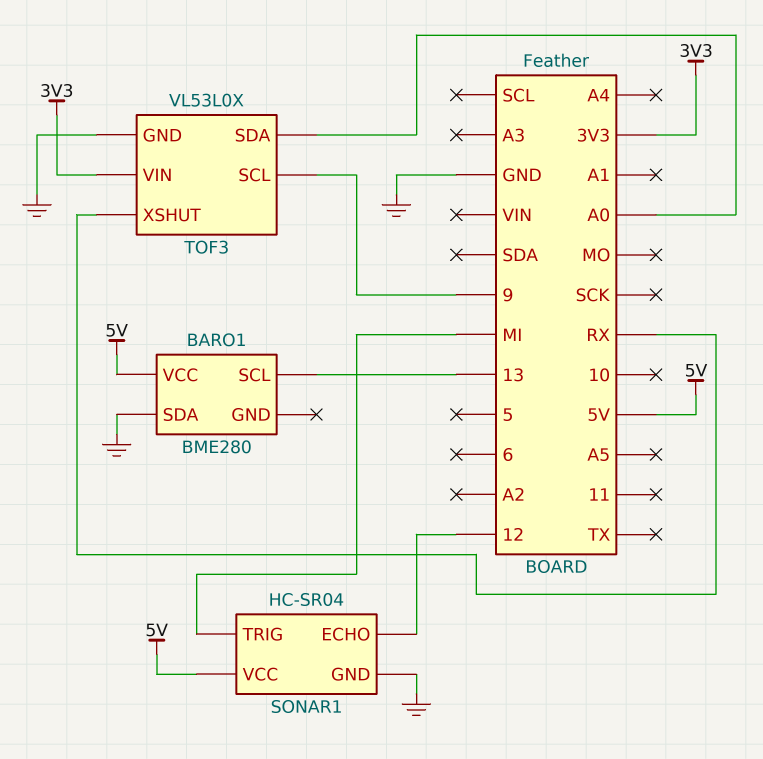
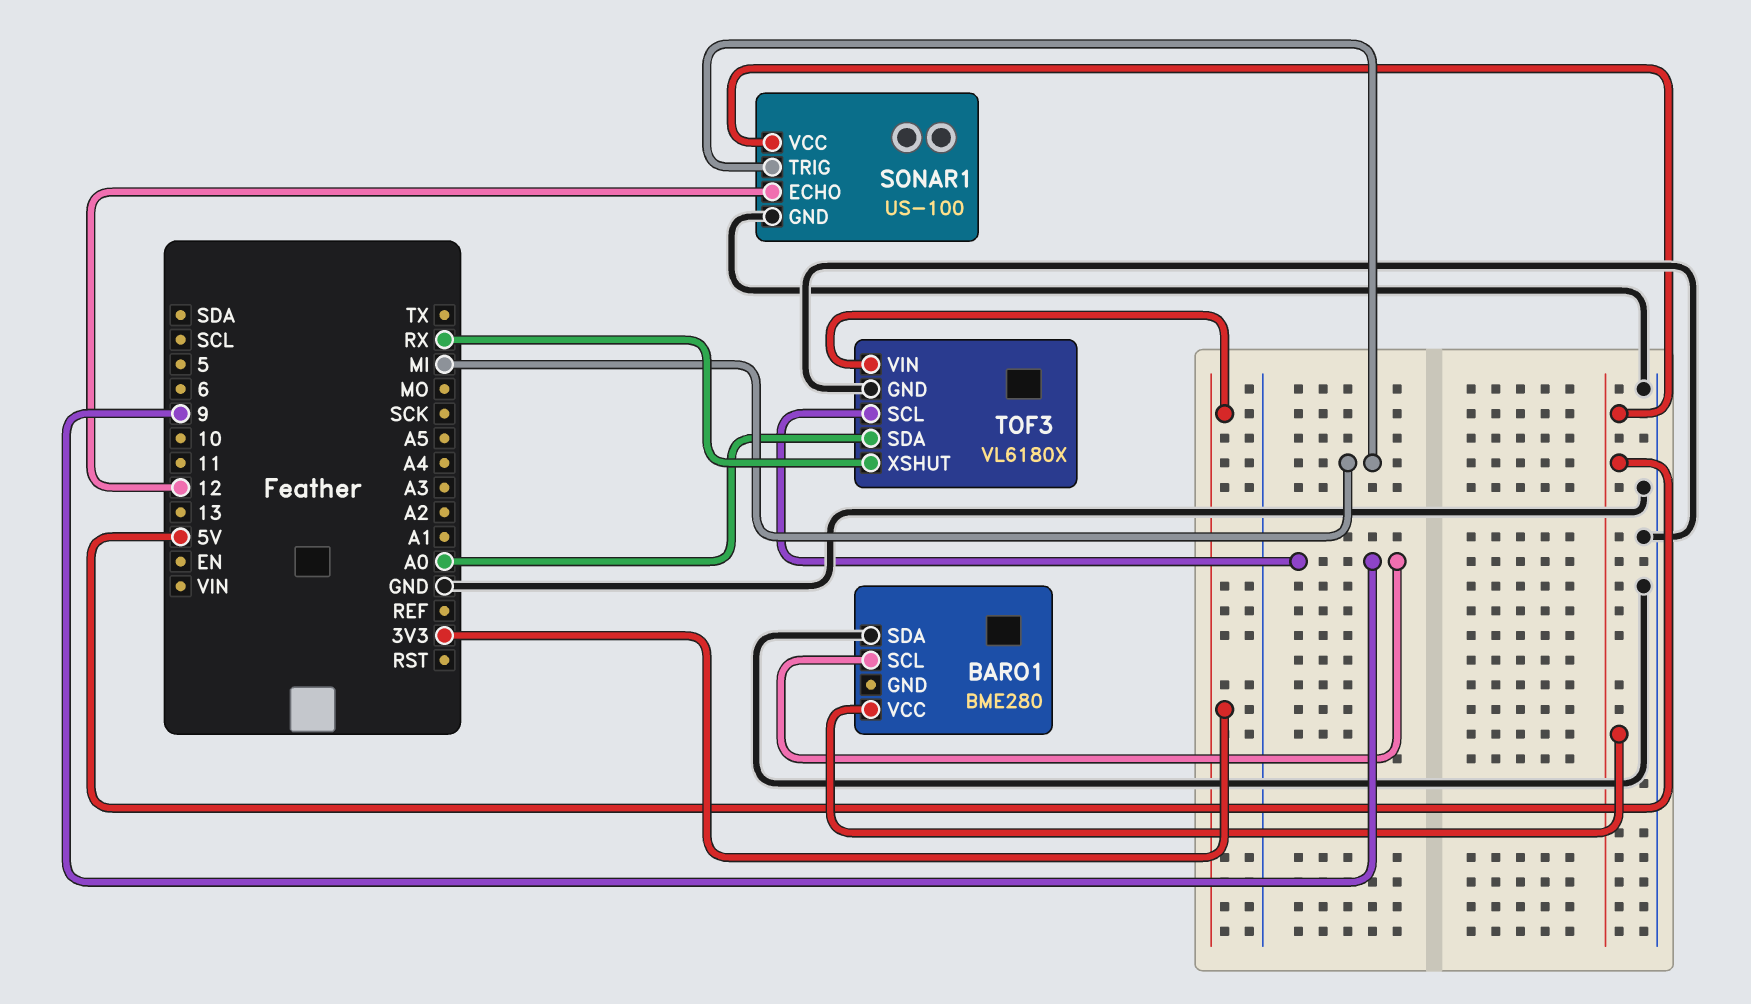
BARO1 pin SCL: 13 -> 9
SONAR1: HC-SR04 -> US-100
TOF3: VL53L0X -> VL6180X

